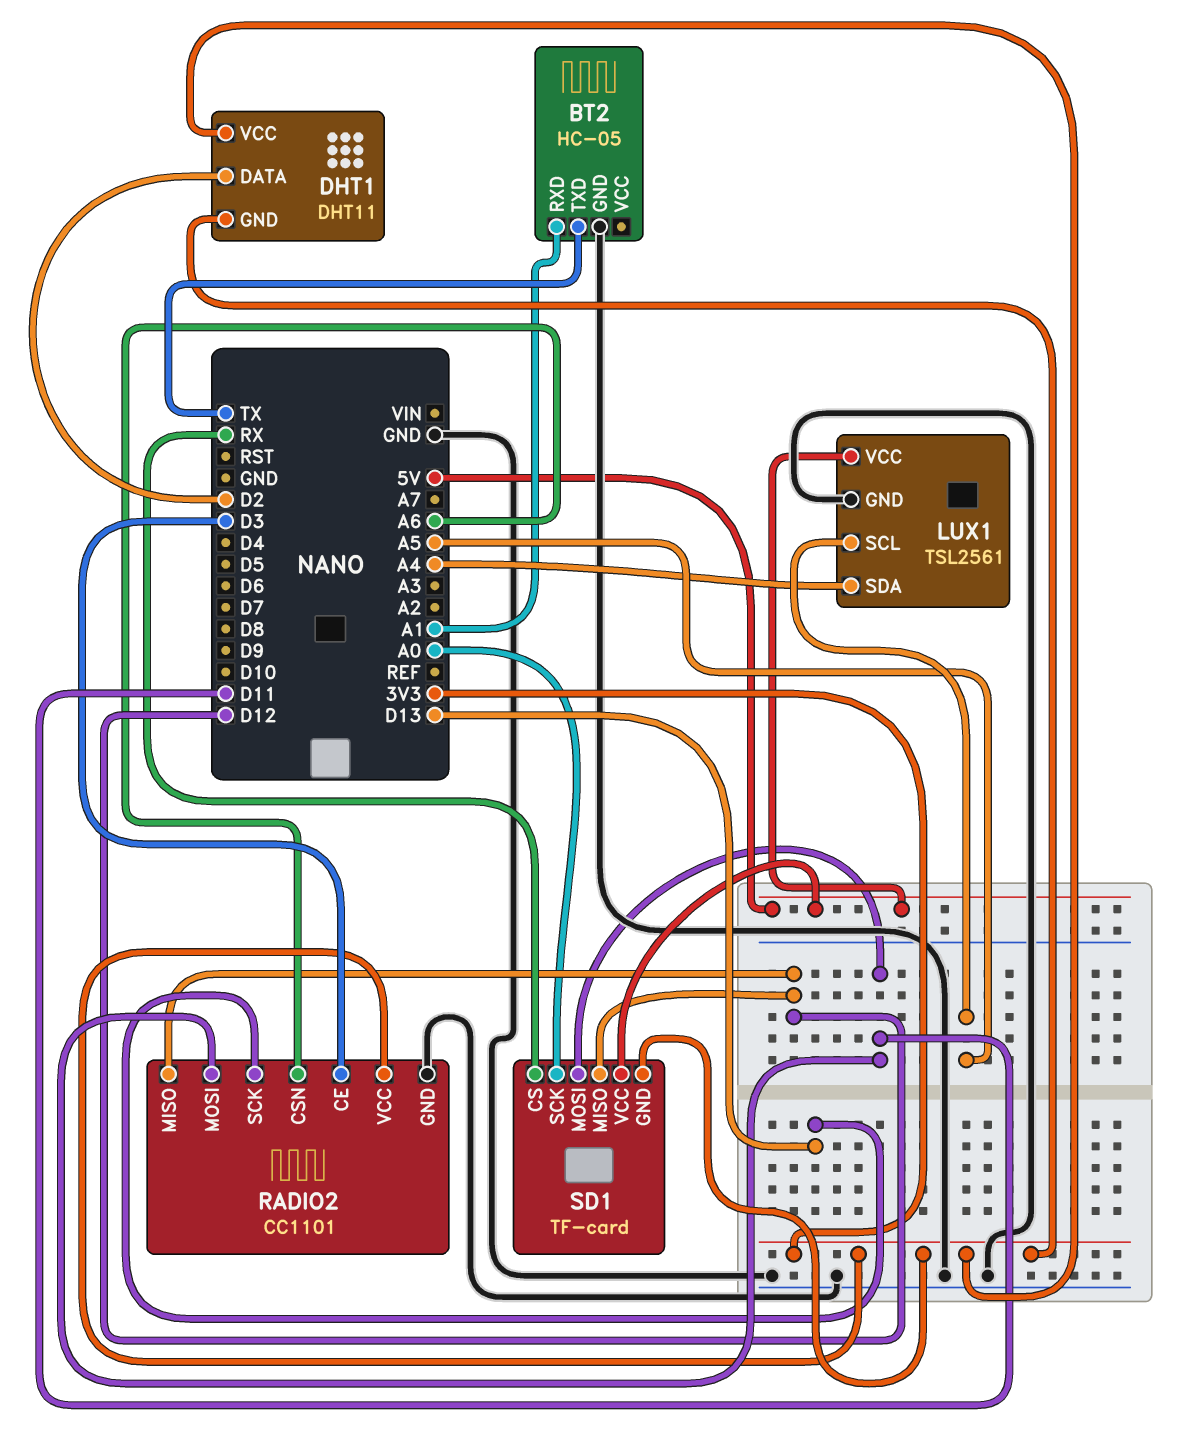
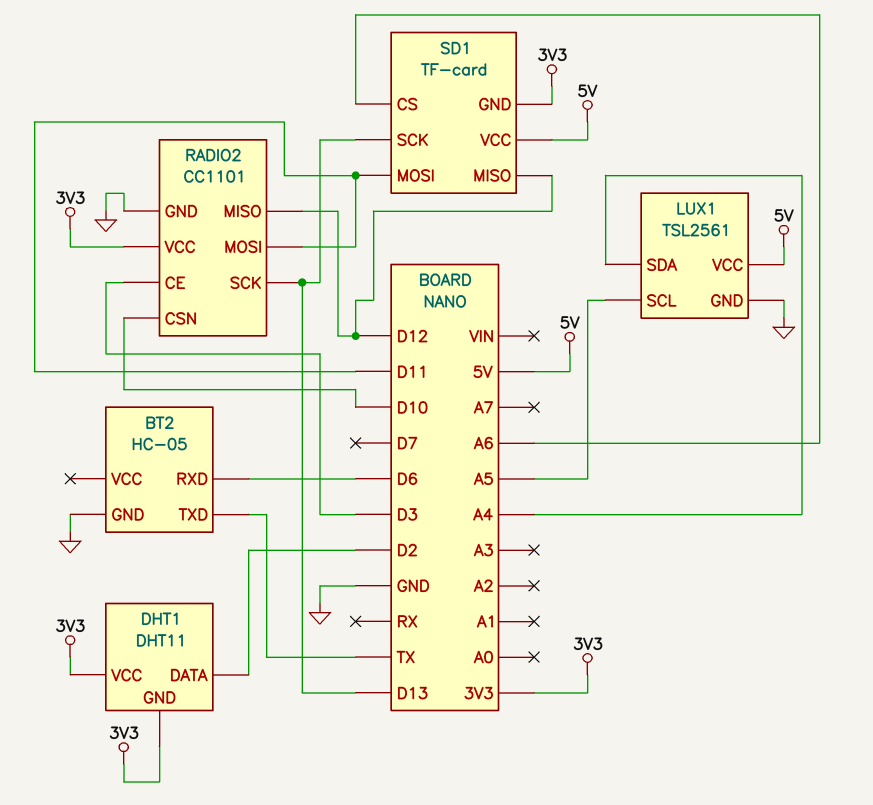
BT2 pin RXD: A1 -> D6
RADIO2 pin CSN: A6 -> D10
SD1 pin CS: RX -> A6
SD1 pin SCK: A0 -> D13

